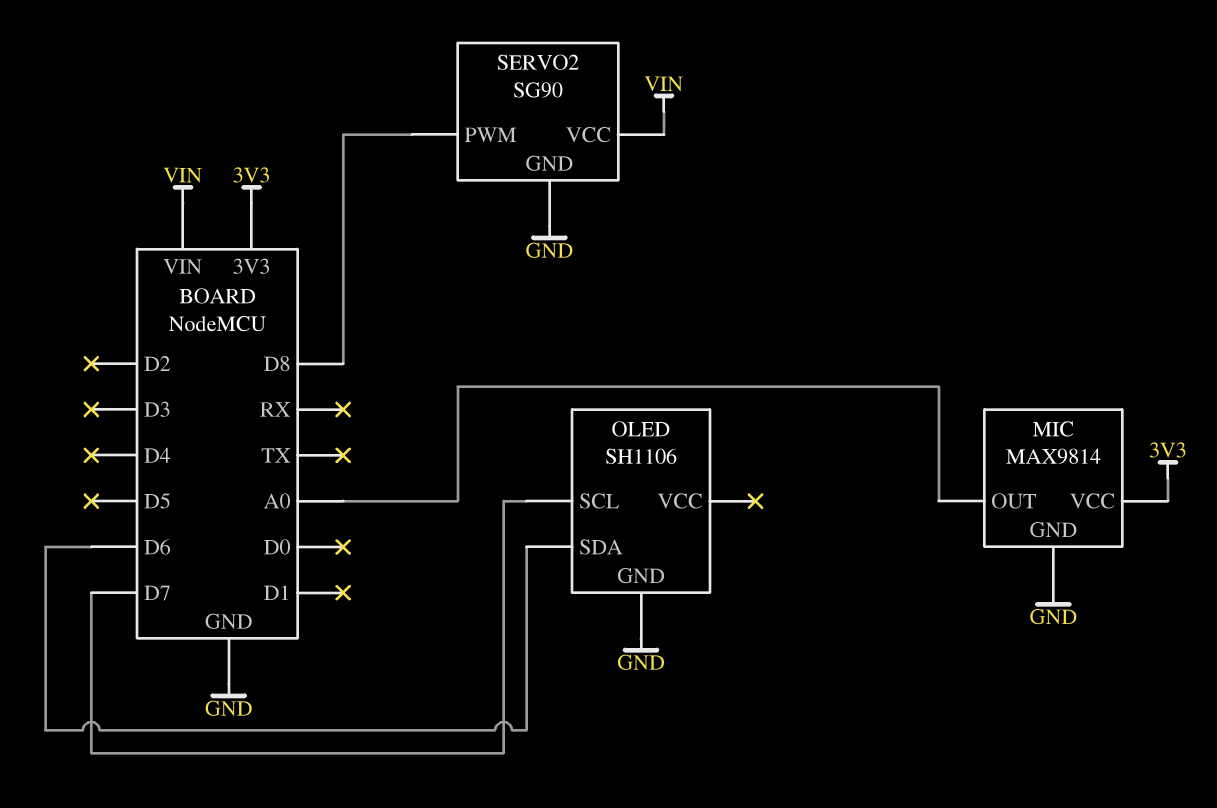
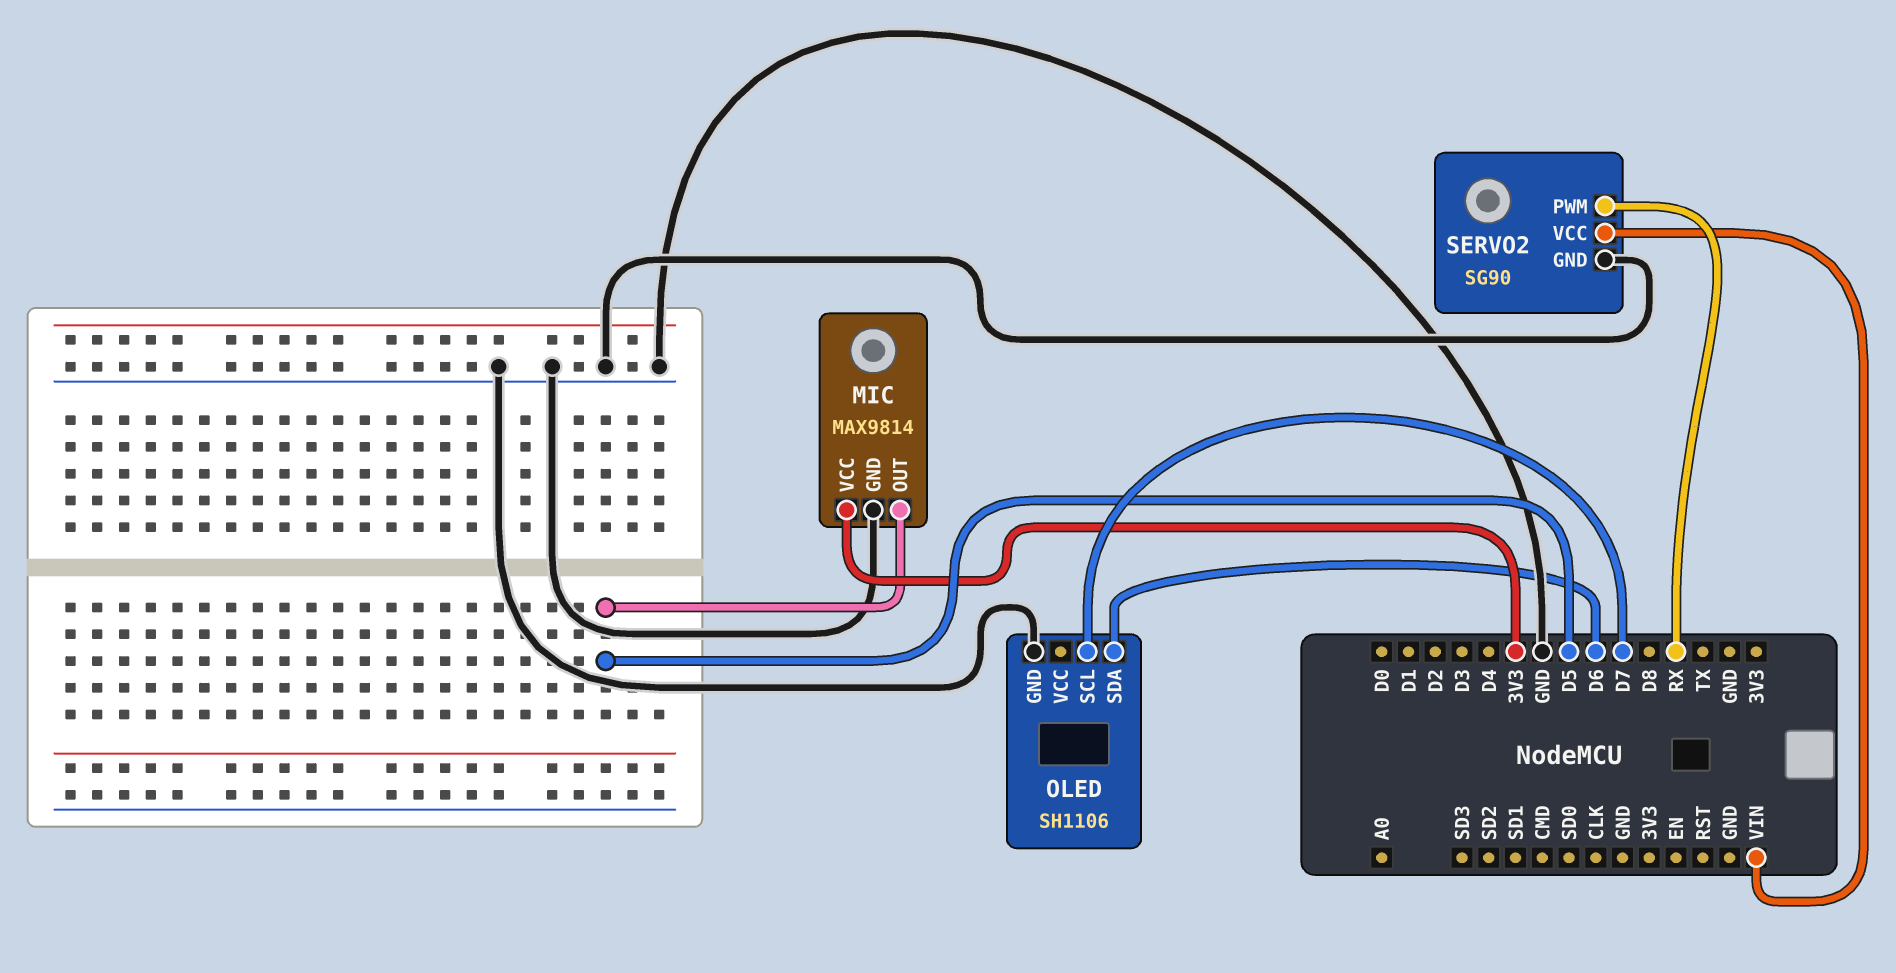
MIC pin OUT: A0 -> D5
SERVO2 pin PWM: D8 -> RX

